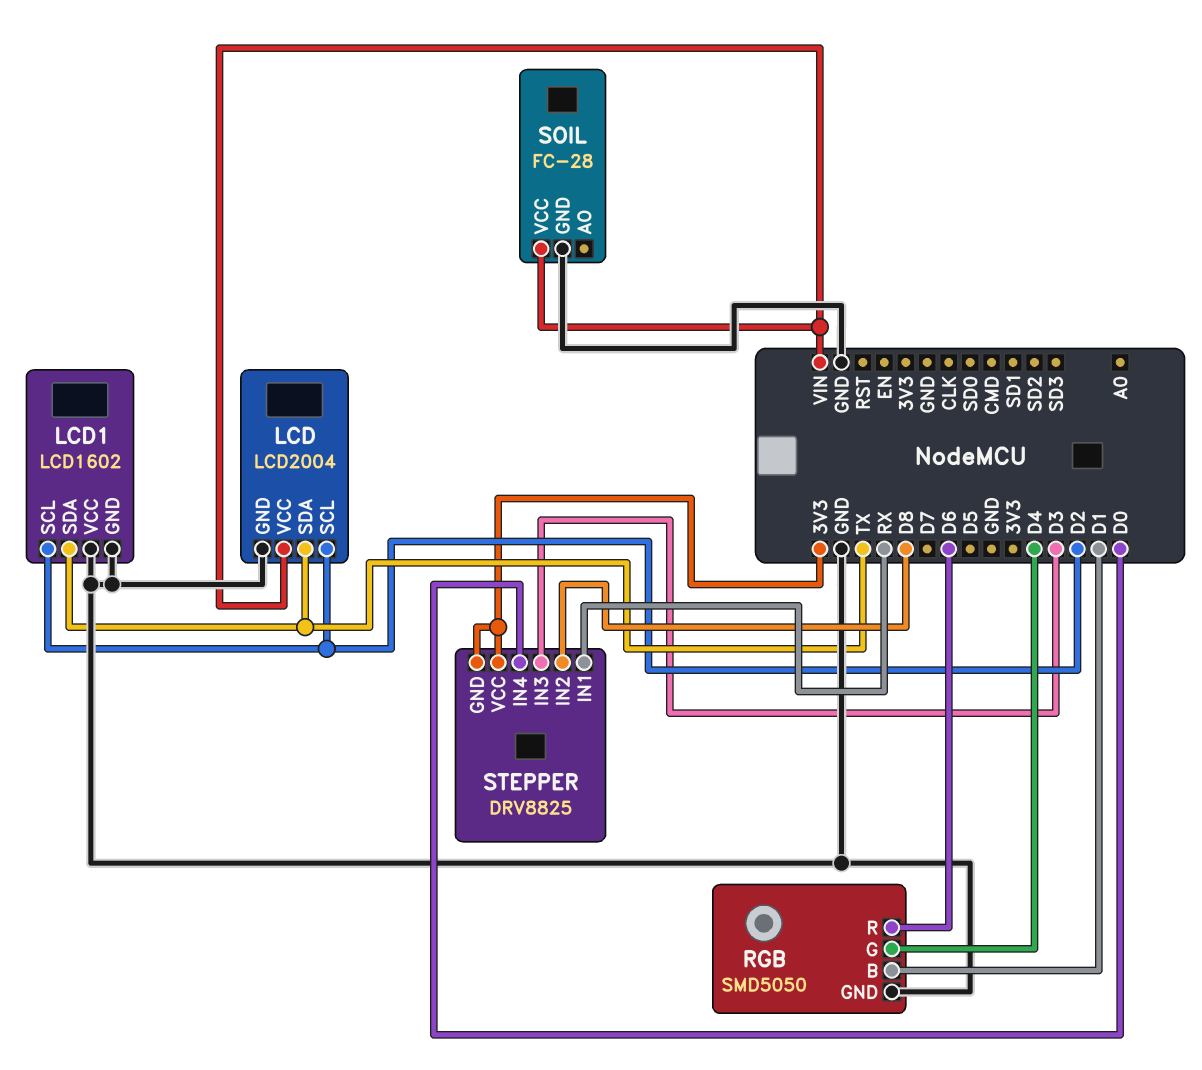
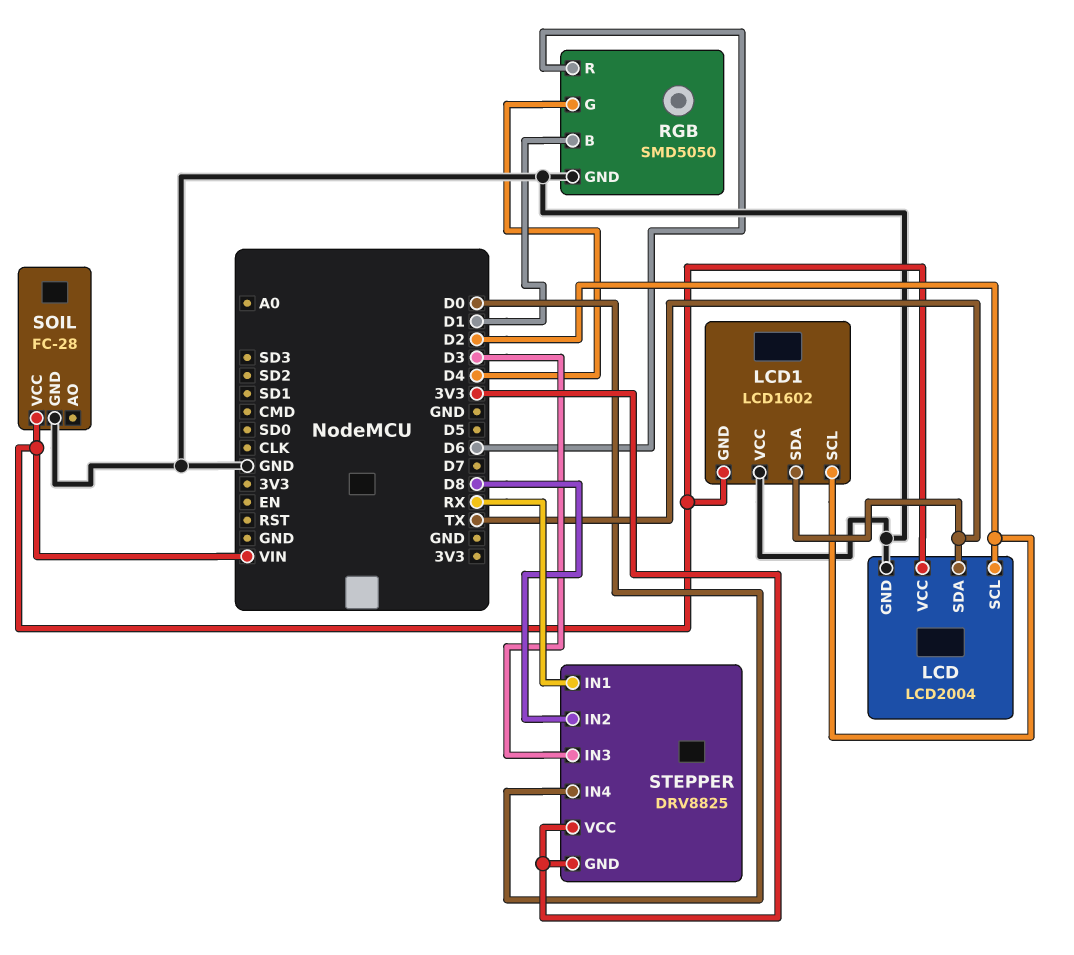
LCD1 pin GND: GND -> VIN

